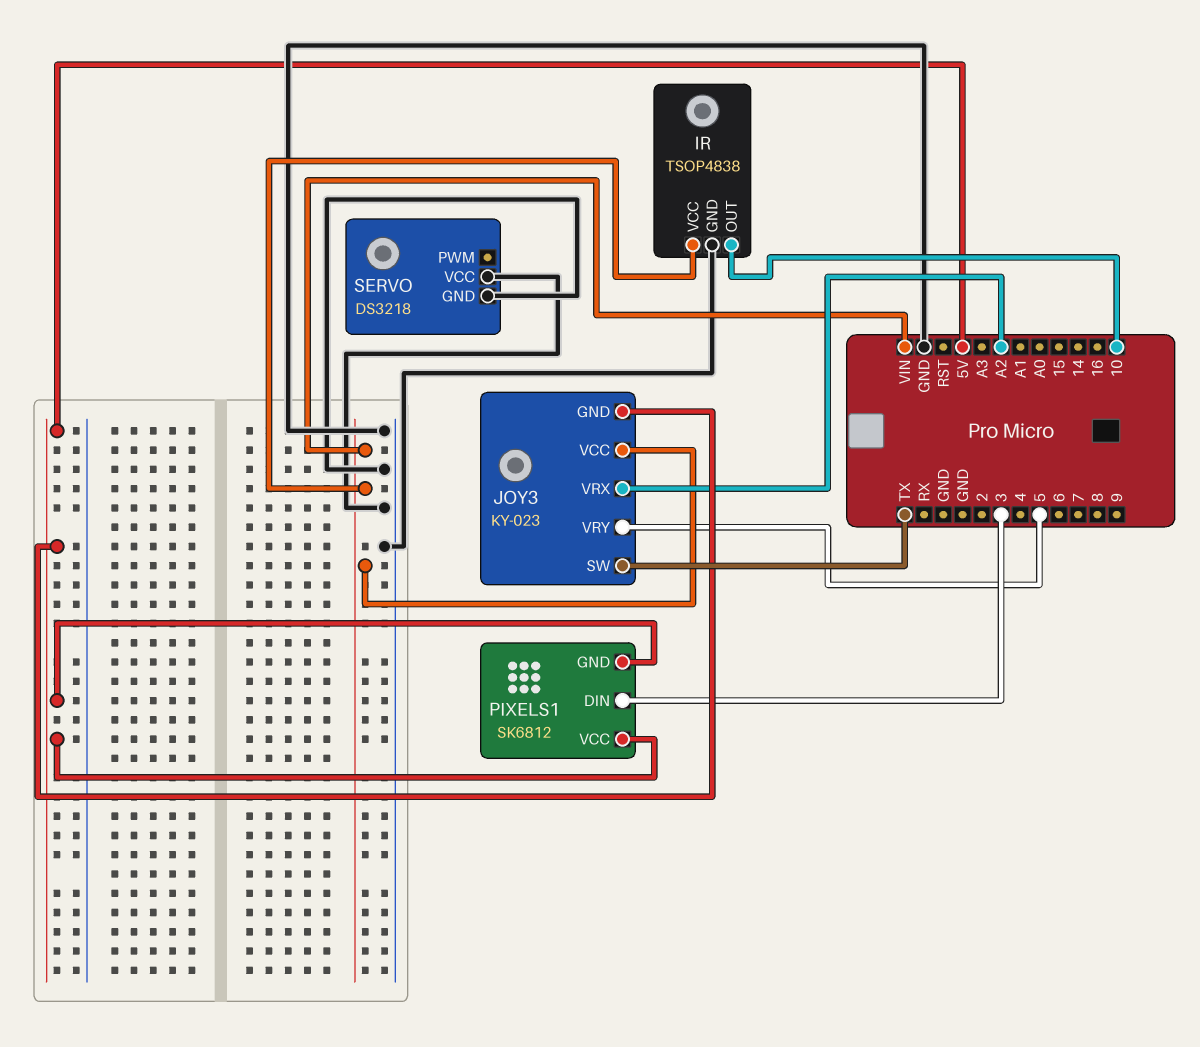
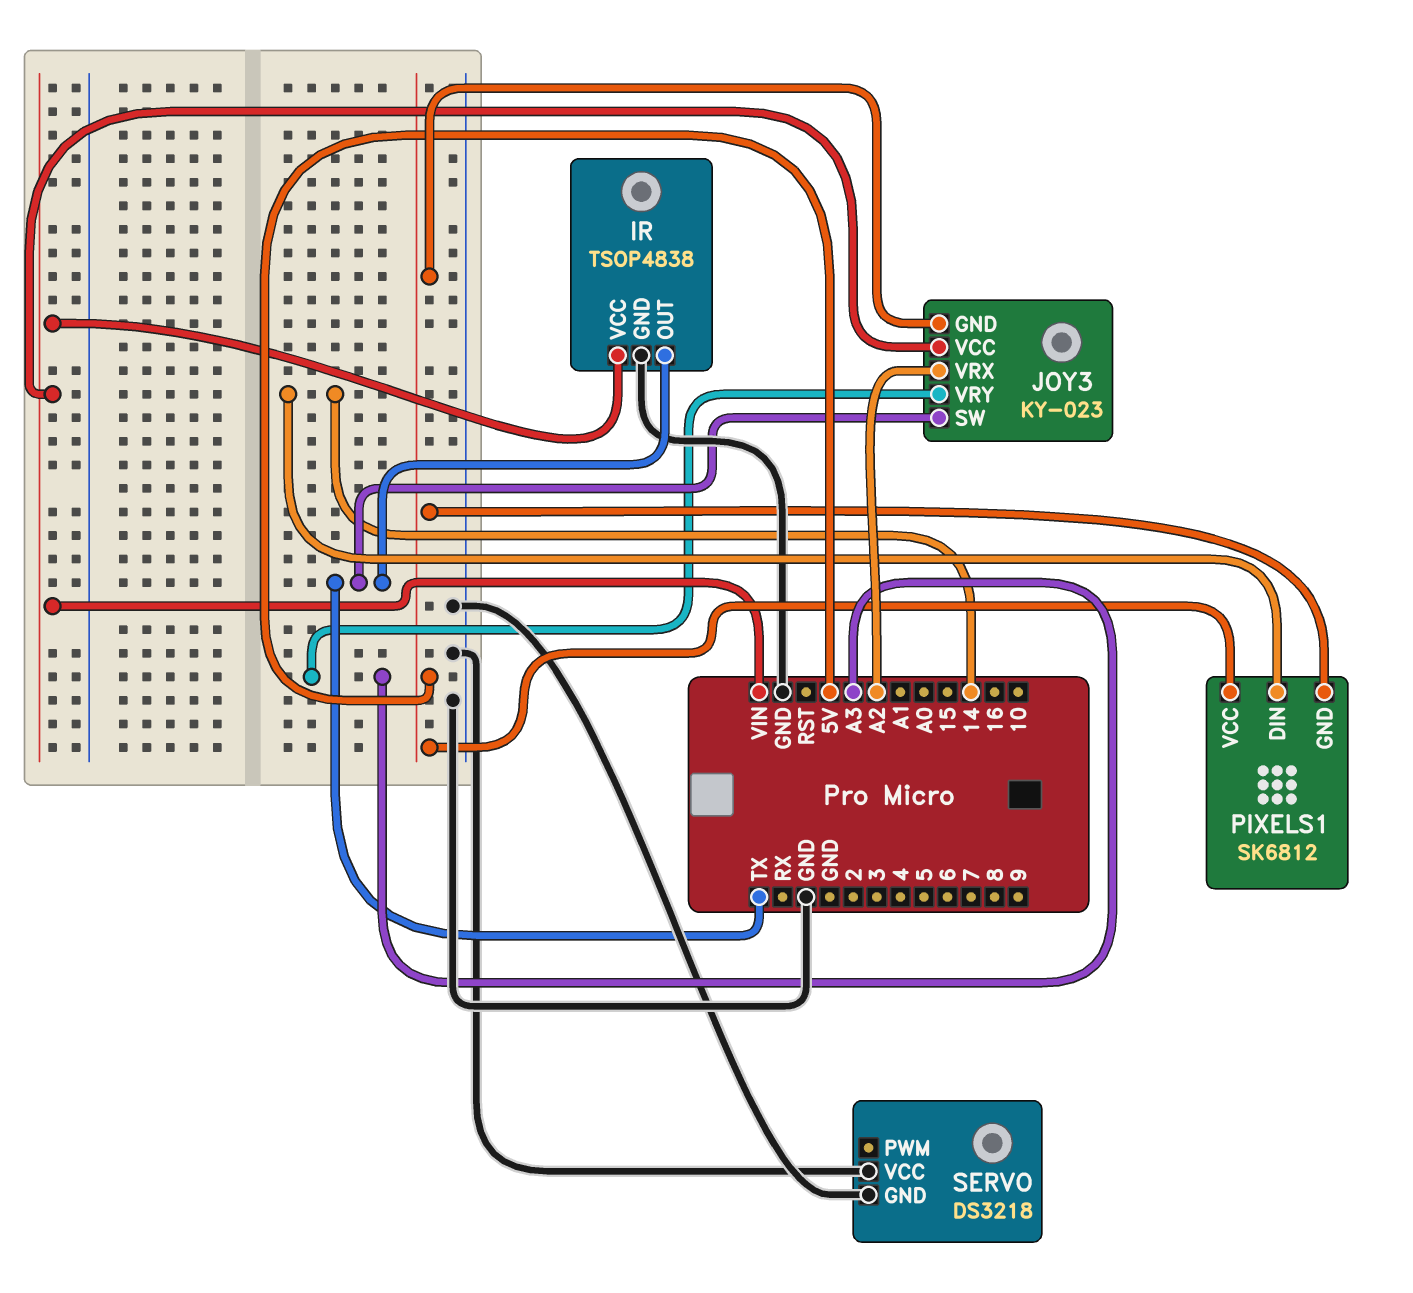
IR pin OUT: 10 -> TX
JOY3 pin VRY: 5 -> A3
PIXELS1 pin DIN: 3 -> 14

